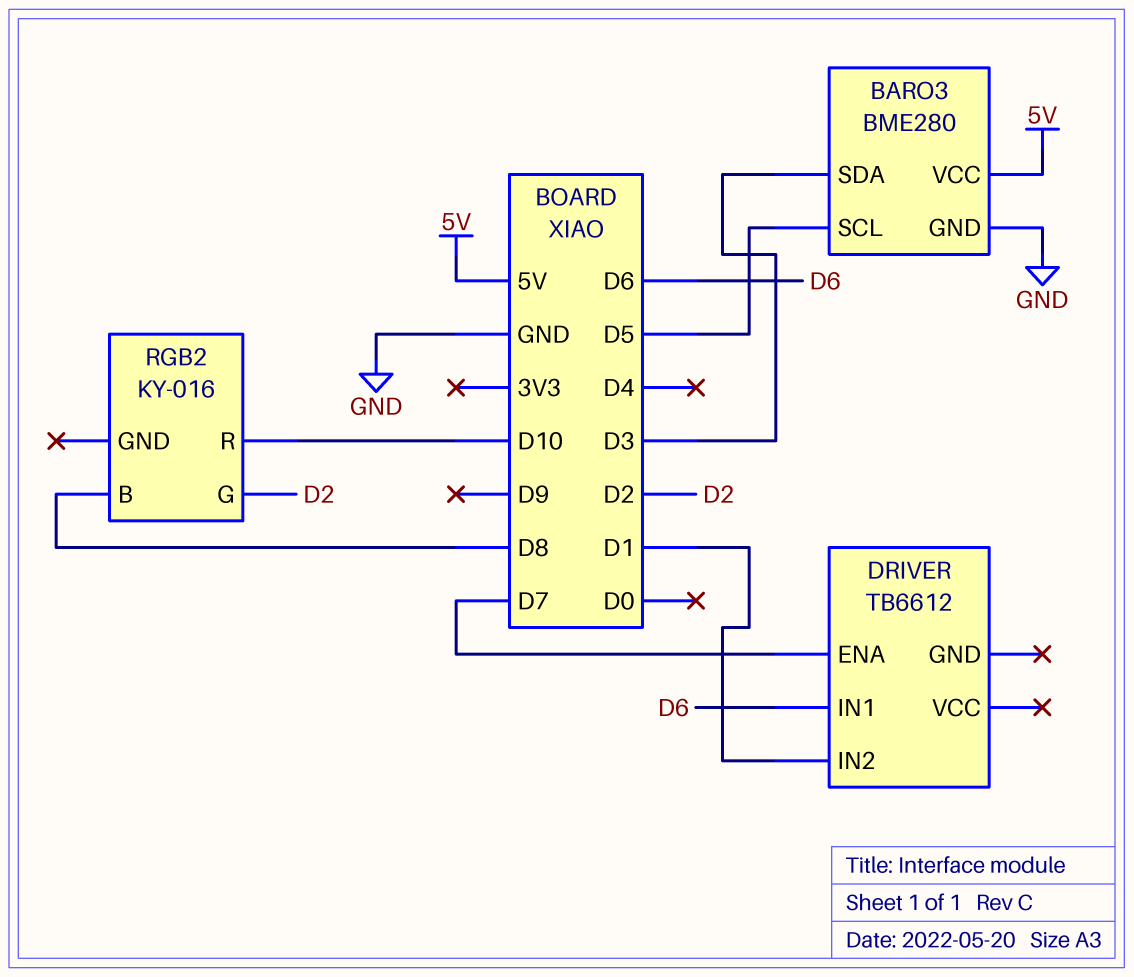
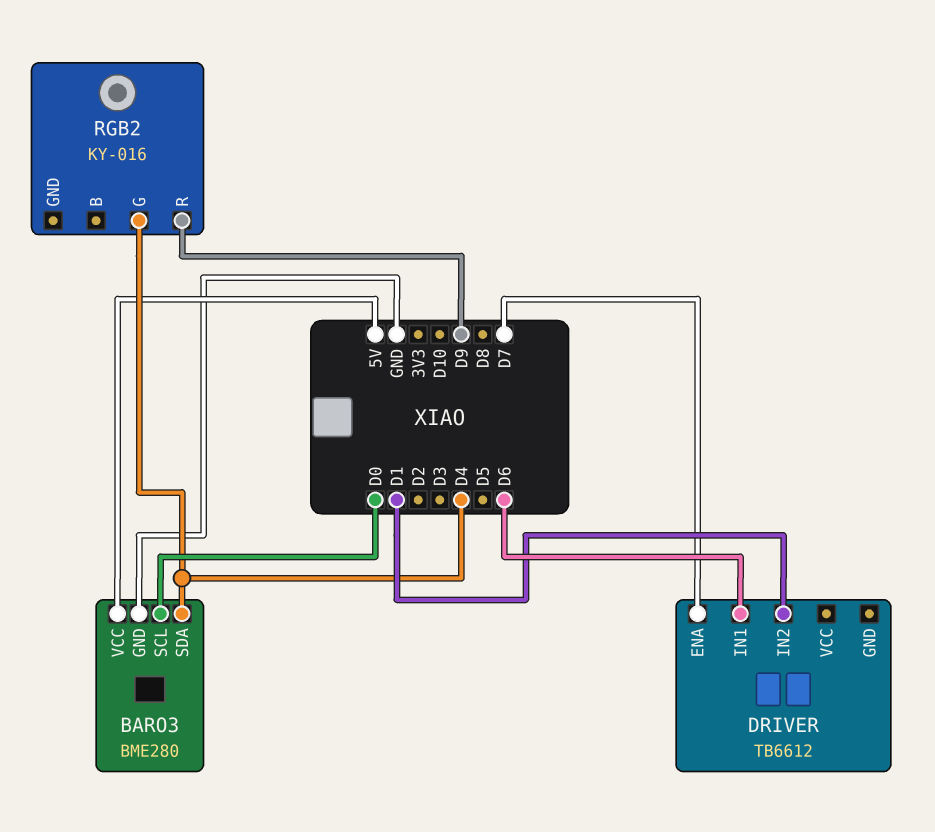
BARO3 pin SCL: D5 -> D0
BARO3 pin SDA: D3 -> D4
RGB2 pin B: D8 -> none
RGB2 pin G: D2 -> D4
RGB2 pin R: D10 -> D9

